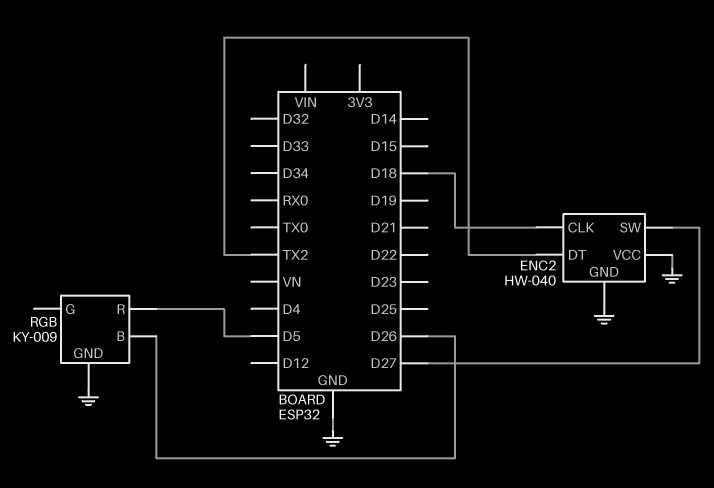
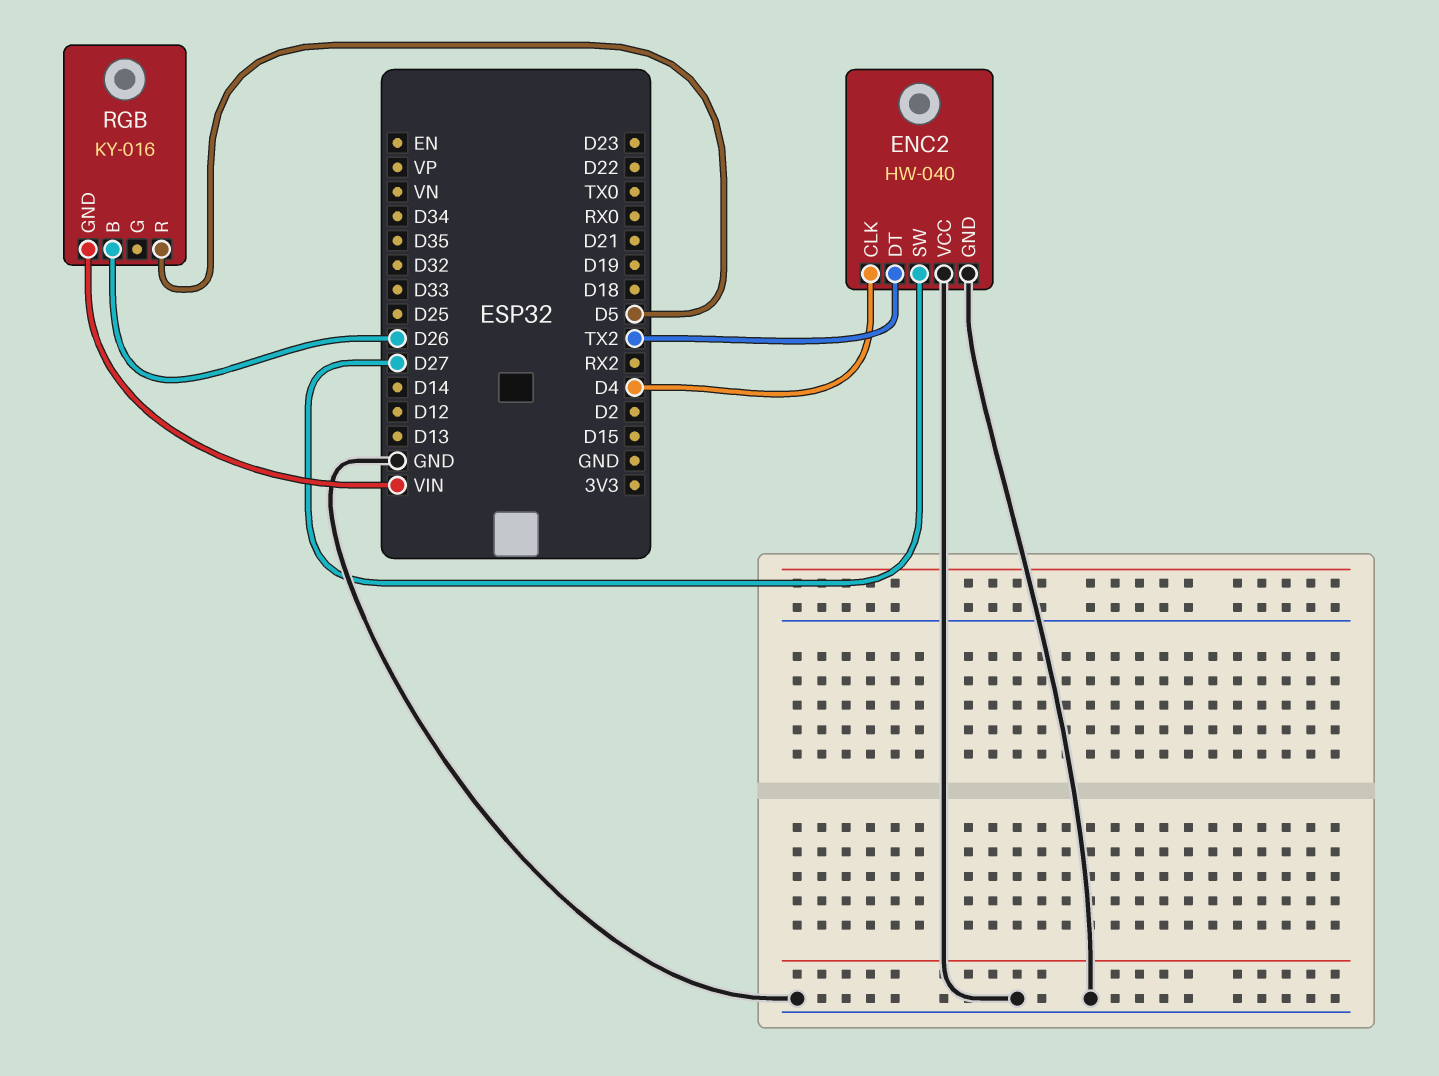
ENC2 pin CLK: D18 -> D4
RGB: KY-009 -> KY-016
RGB pin GND: GND -> VIN

